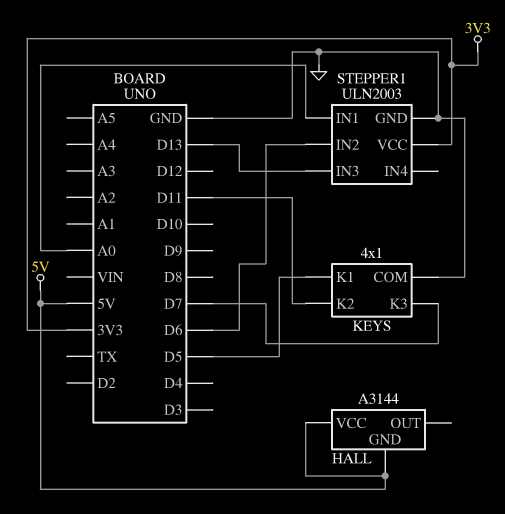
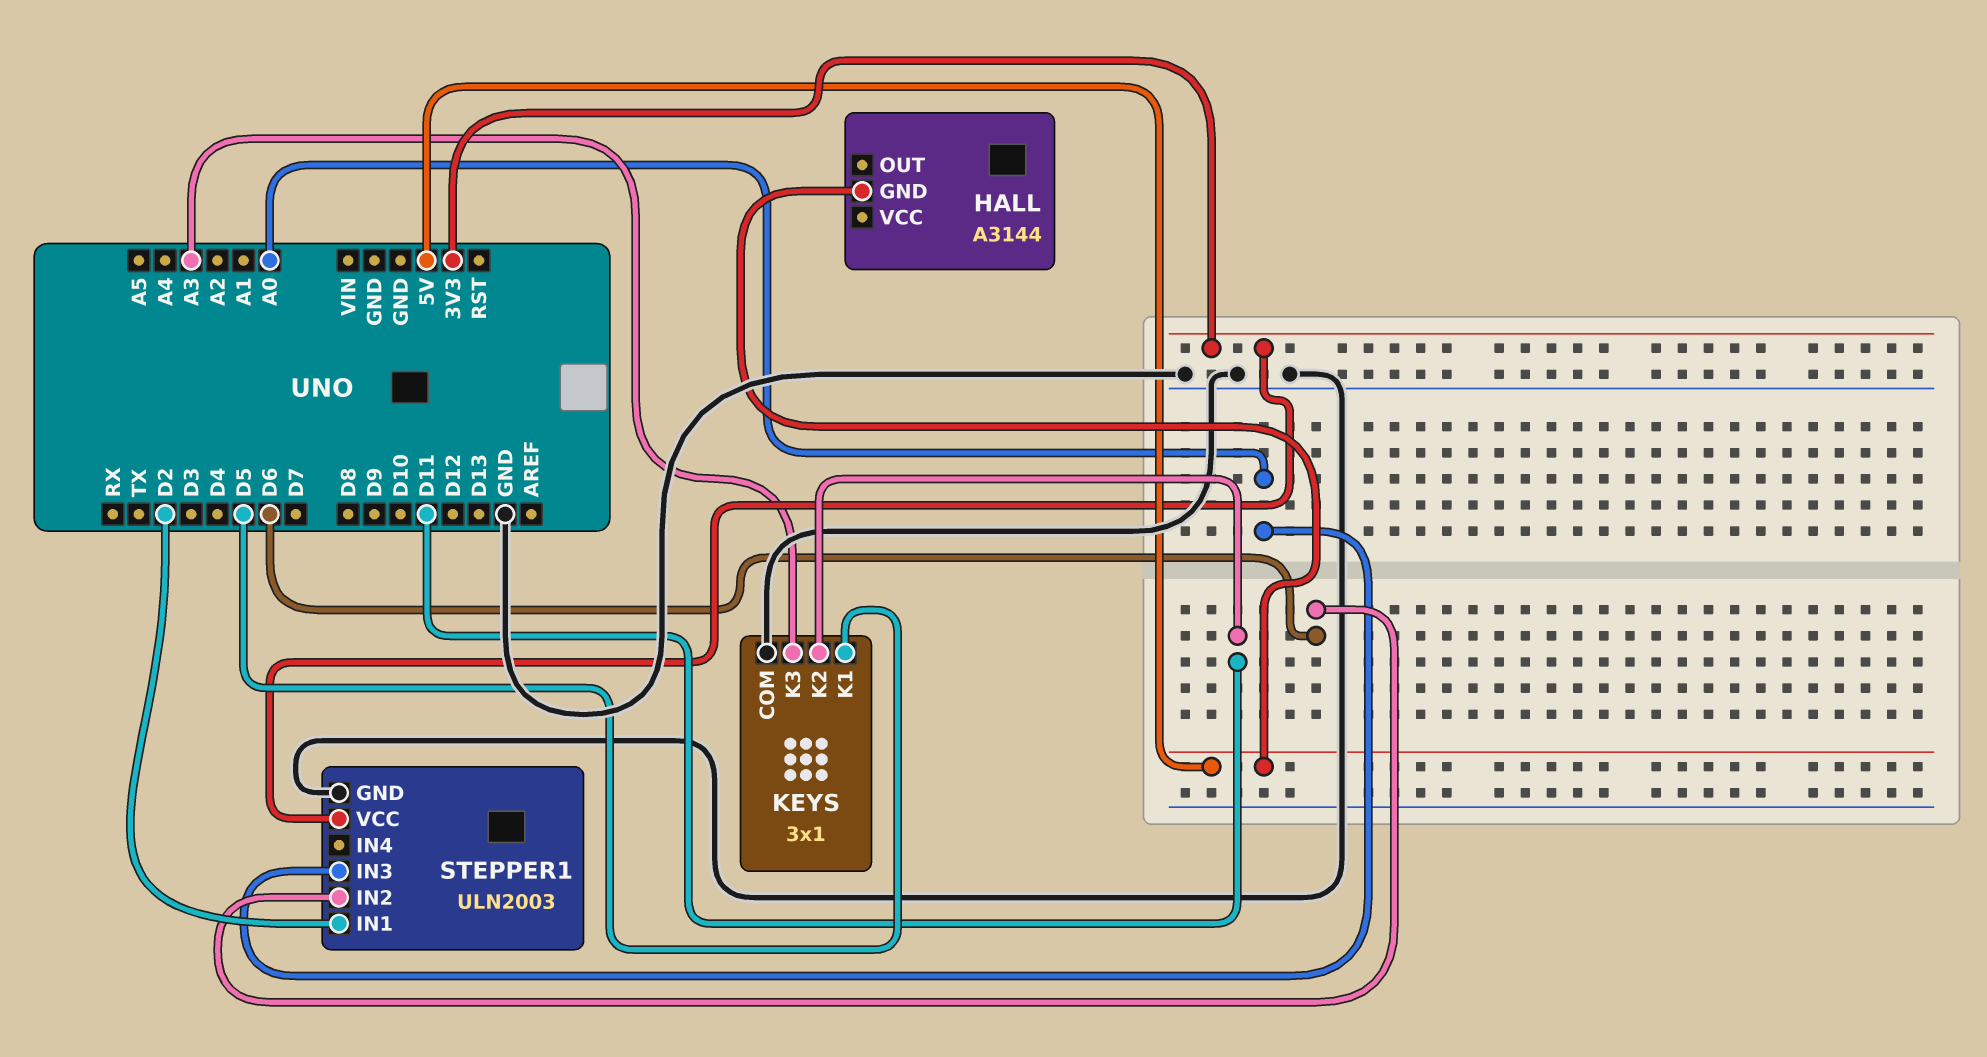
HALL pin VCC: 5V -> none
KEYS: 4x1 -> 3x1
KEYS pin K3: D7 -> A3
STEPPER1 pin IN1: A0 -> D2
STEPPER1 pin IN3: D13 -> A0

